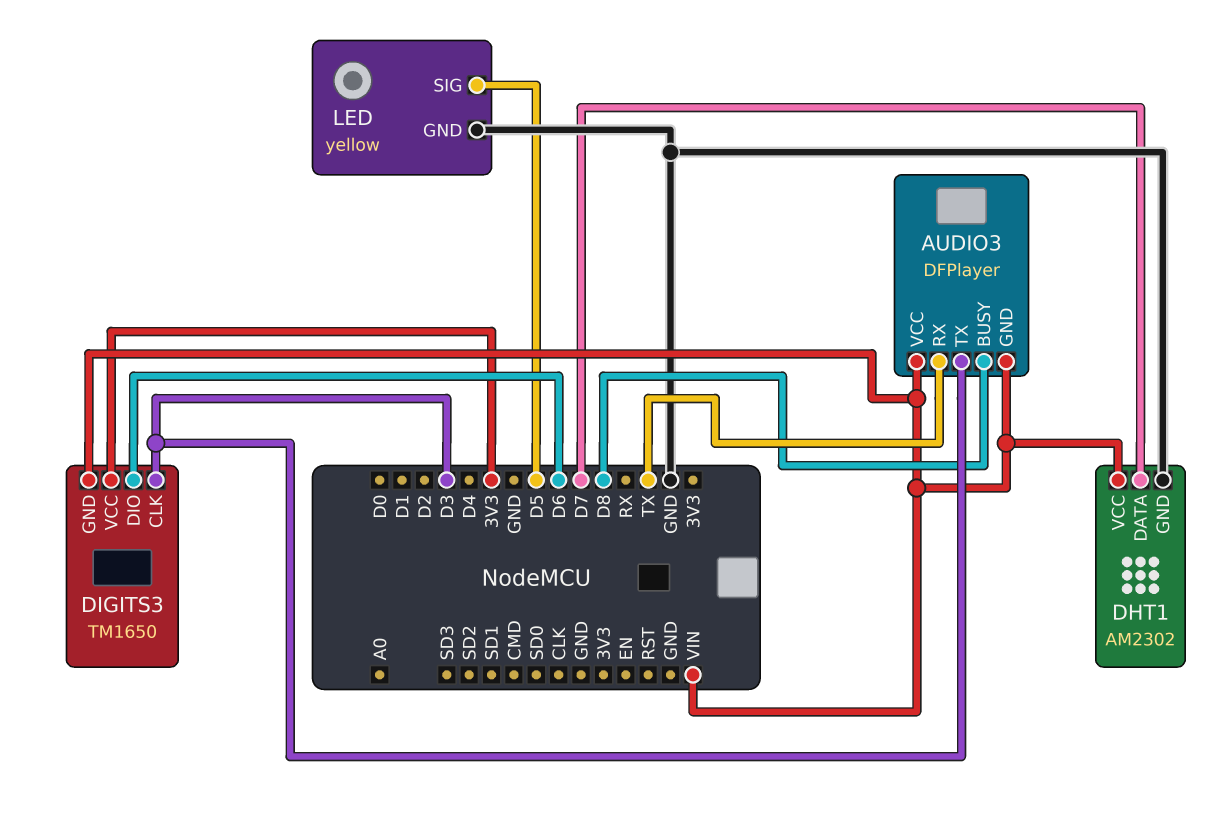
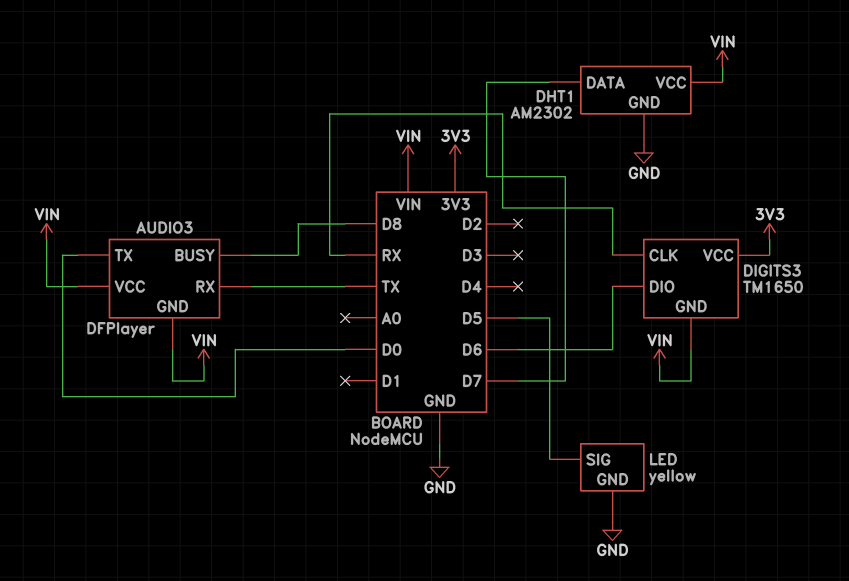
AUDIO3 pin TX: D3 -> D0
DIGITS3 pin CLK: D3 -> RX

